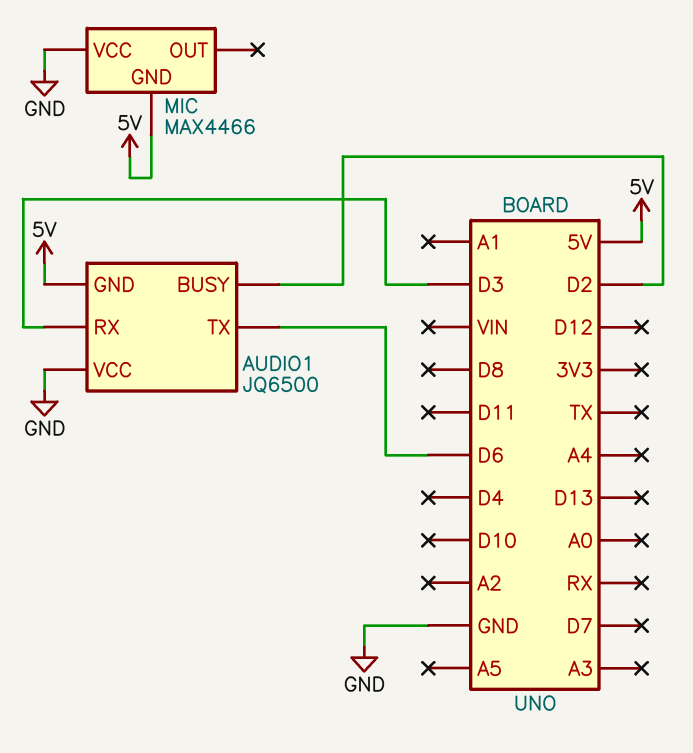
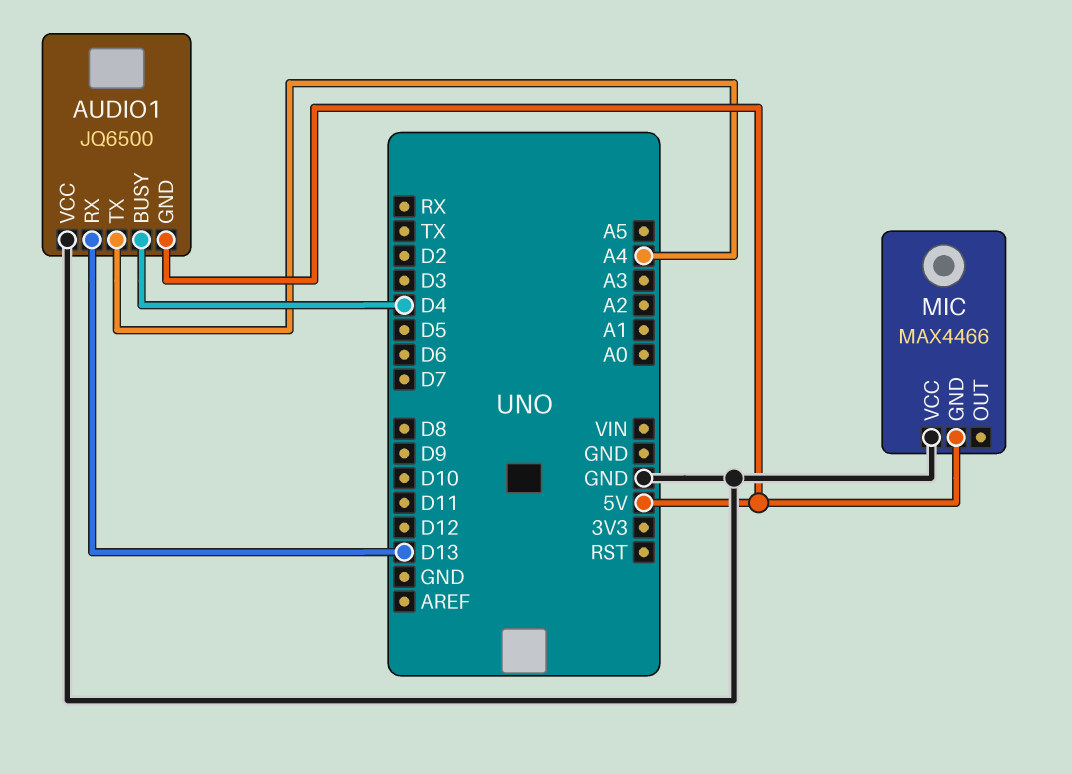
AUDIO1 pin BUSY: D2 -> D4
AUDIO1 pin RX: D3 -> D13
AUDIO1 pin TX: D6 -> A4

